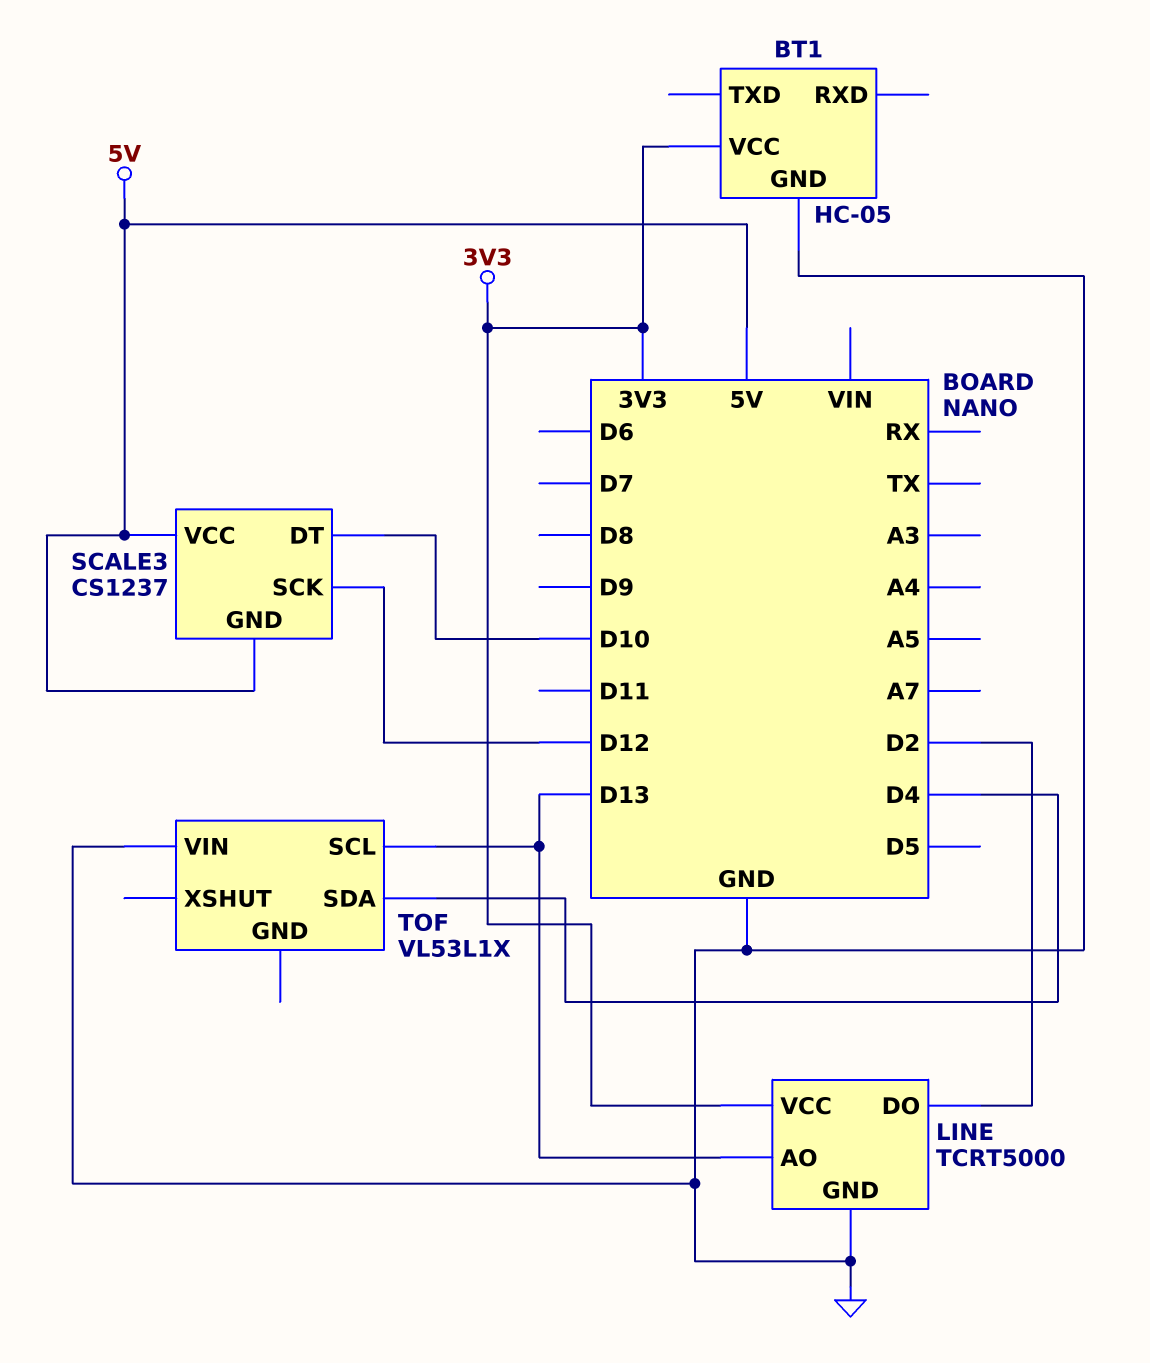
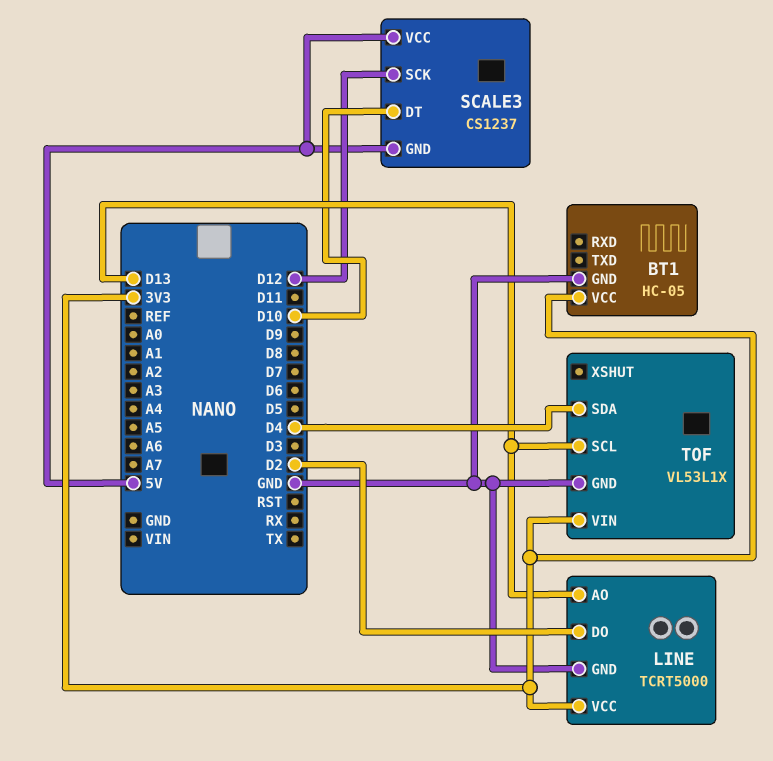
TOF pin GND: none -> GND
TOF pin VIN: GND -> 3V3

